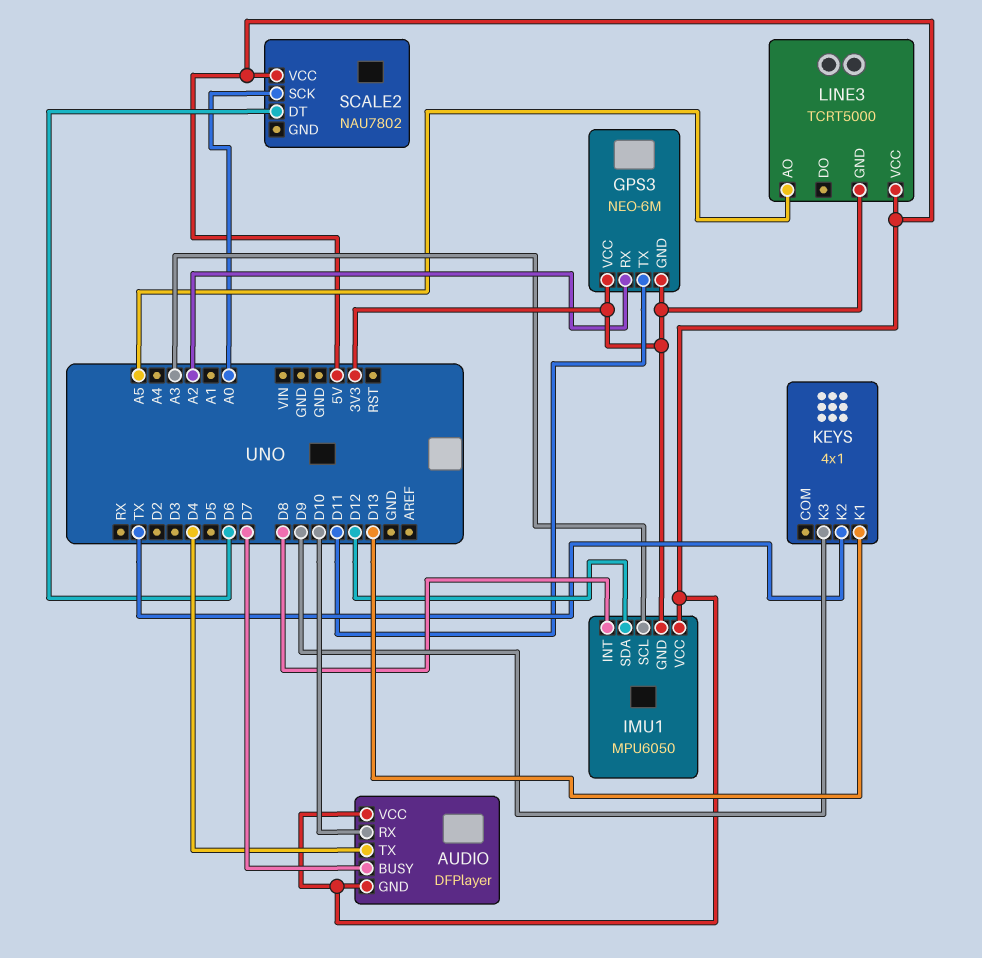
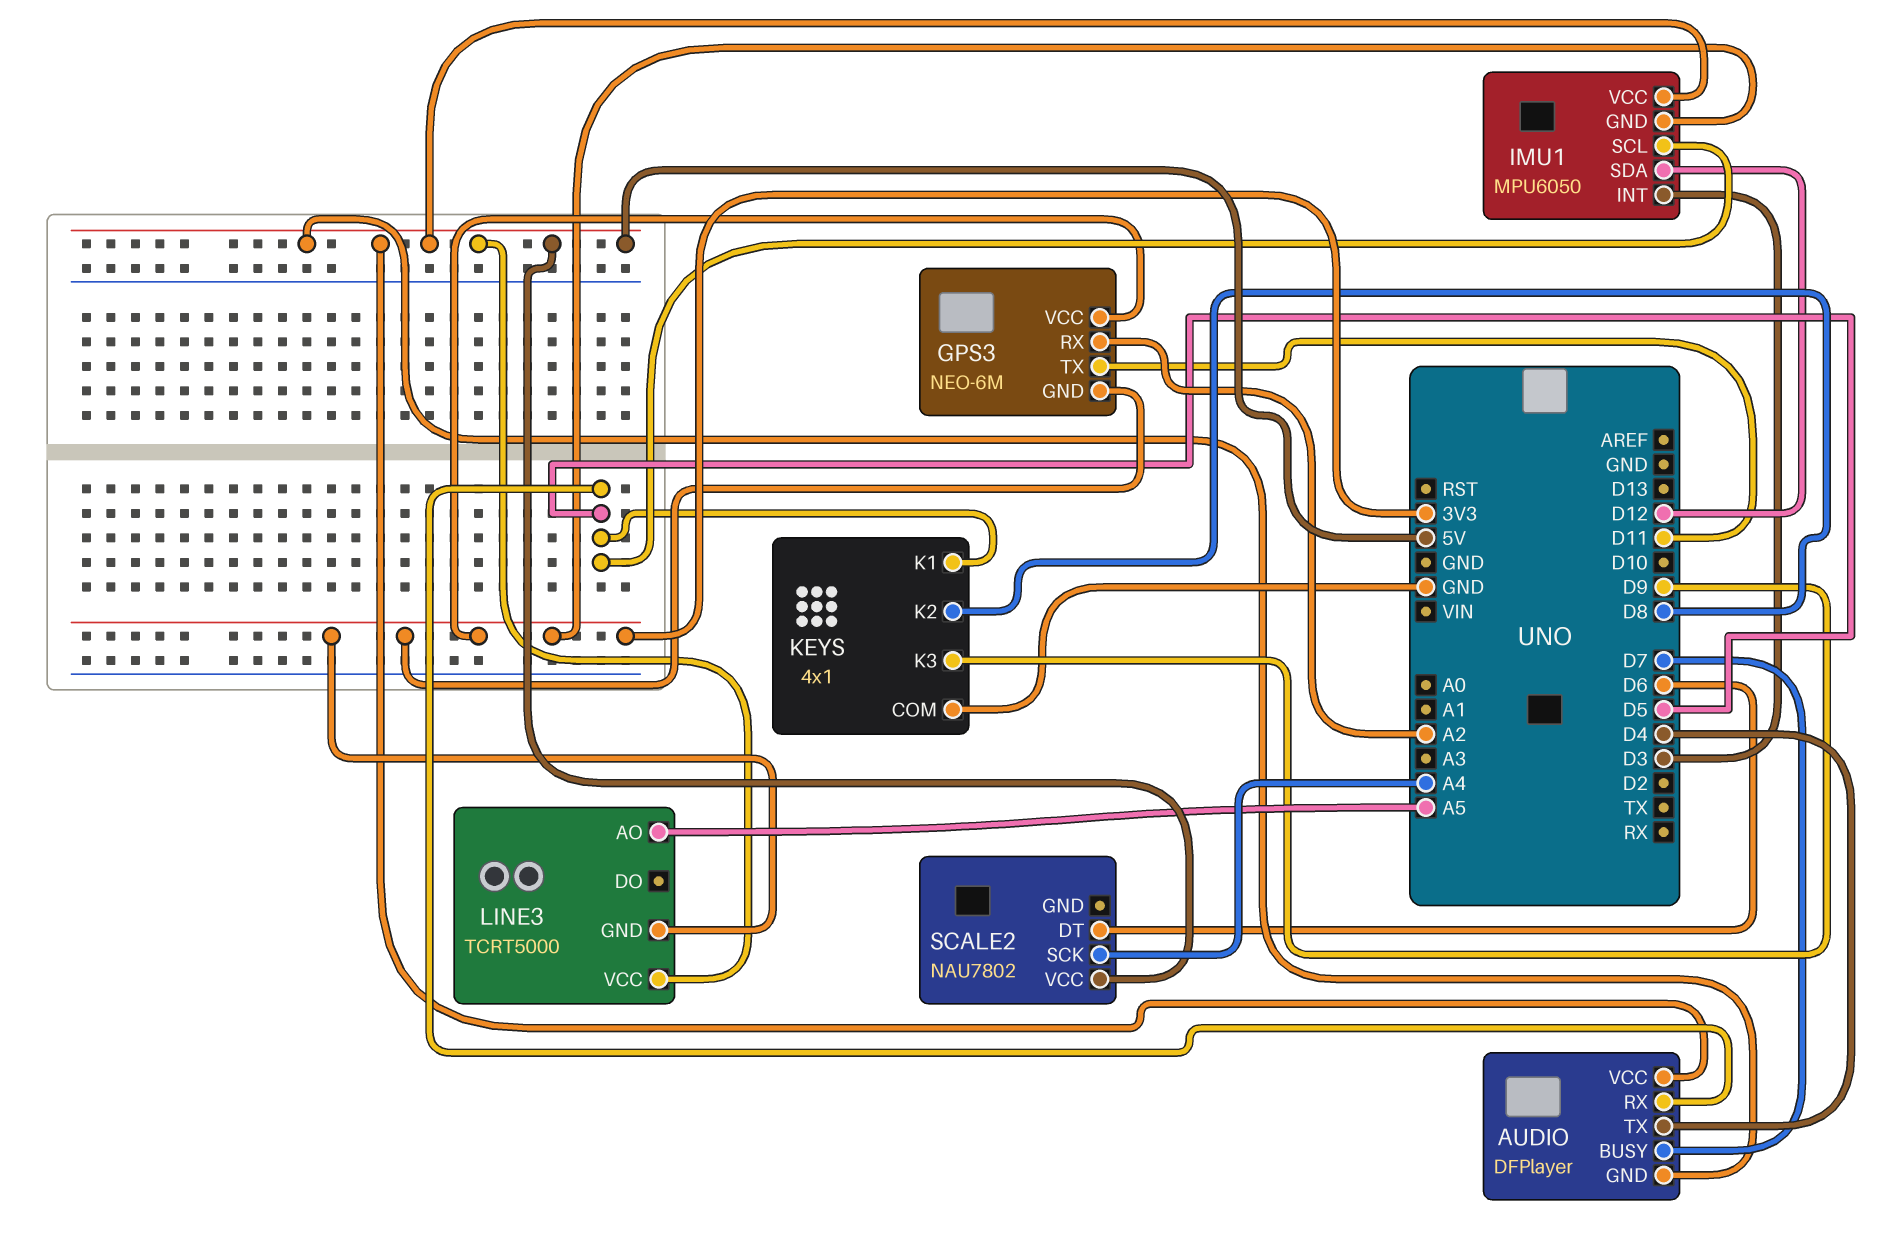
AUDIO pin RX: D10 -> D5
IMU1 pin INT: D8 -> D3
IMU1 pin SCL: A3 -> D5
KEYS pin COM: none -> GND
KEYS pin K1: D13 -> D5
KEYS pin K2: TX -> D8
SCALE2 pin SCK: A0 -> A4

